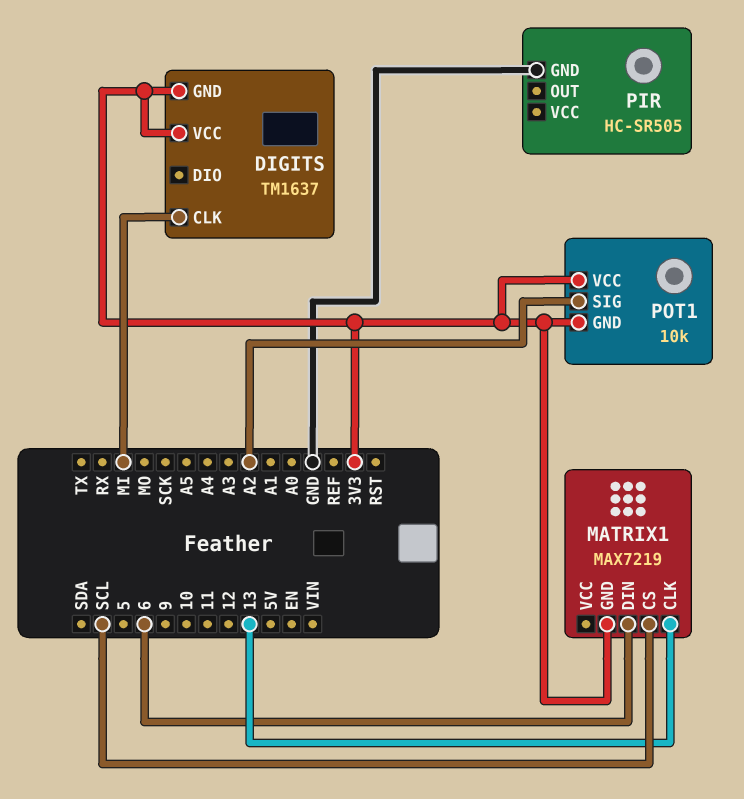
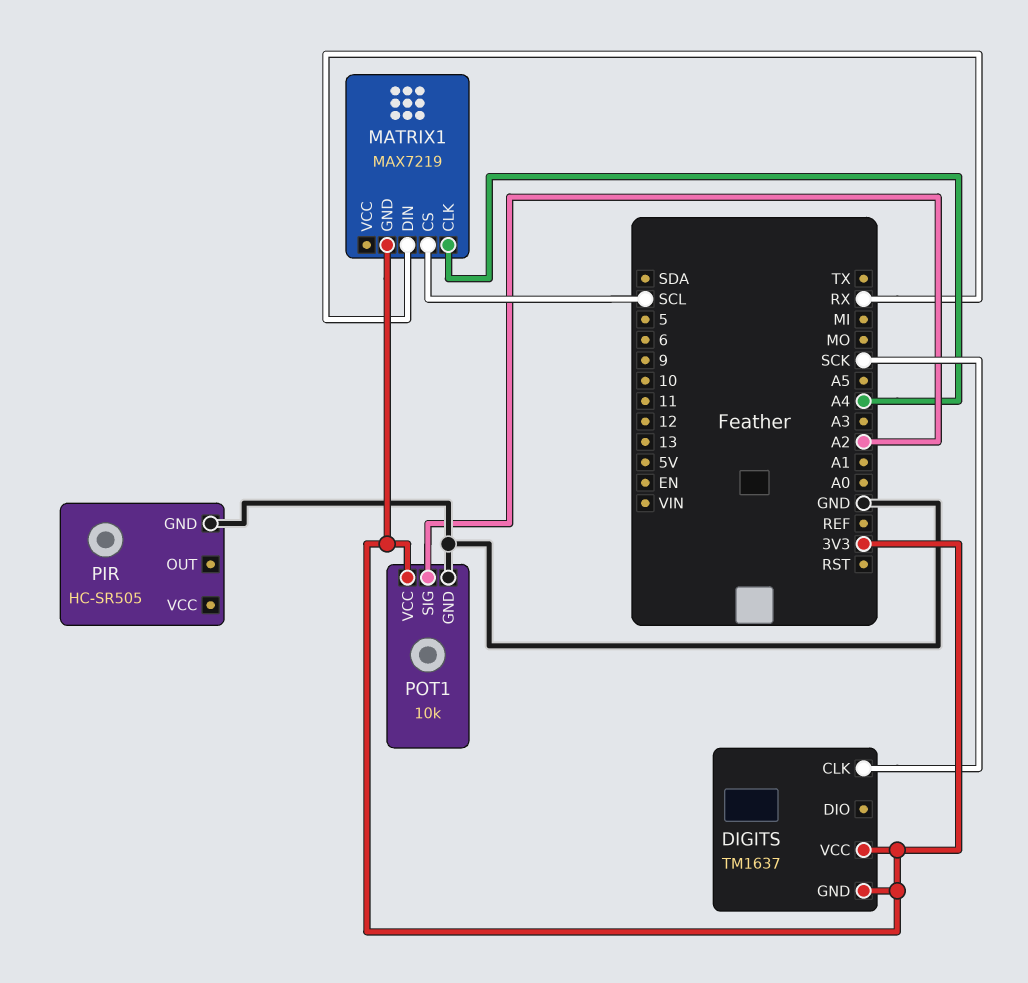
DIGITS pin CLK: MI -> SCK
MATRIX1 pin CLK: 13 -> A4
MATRIX1 pin DIN: 6 -> RX
POT1 pin GND: 3V3 -> GND

